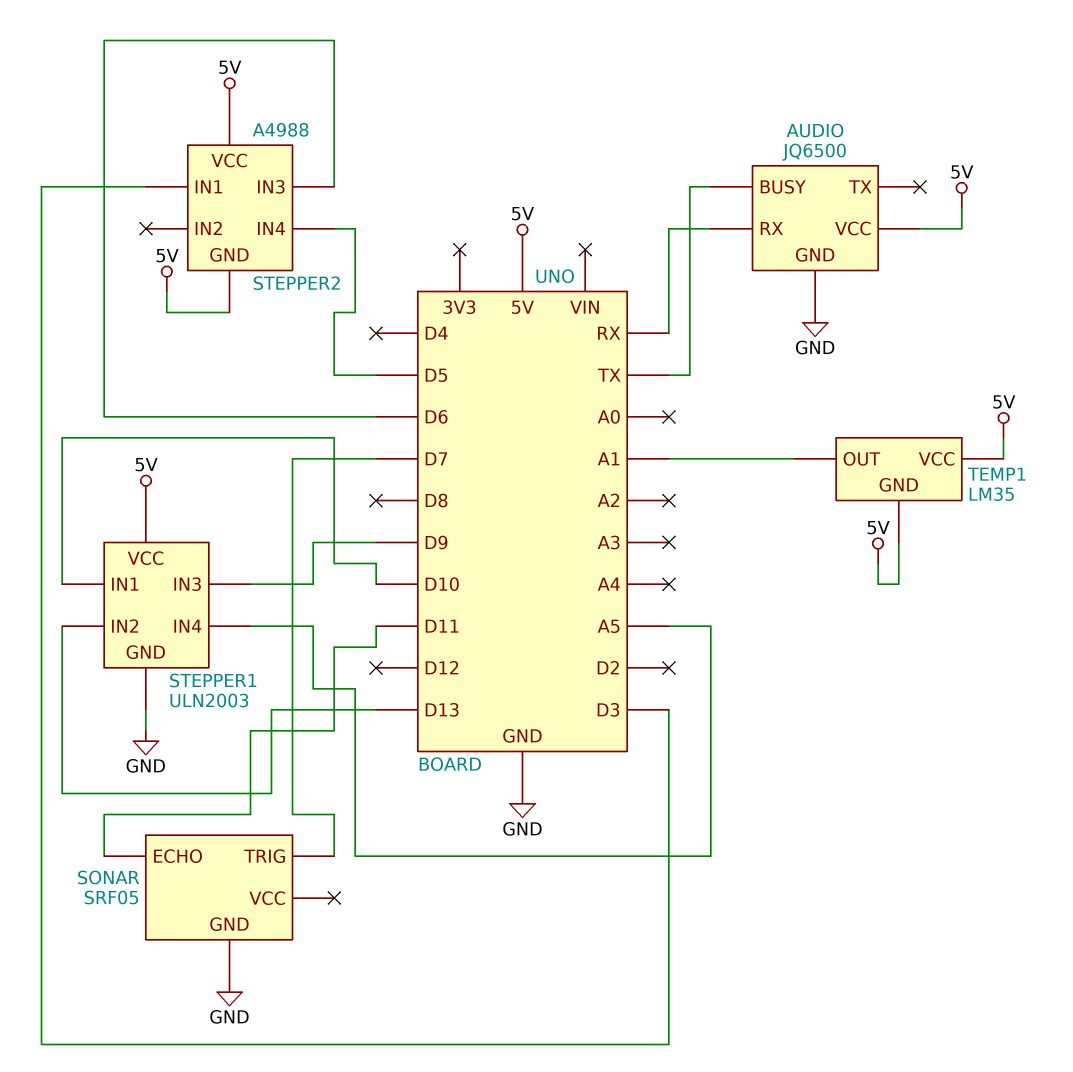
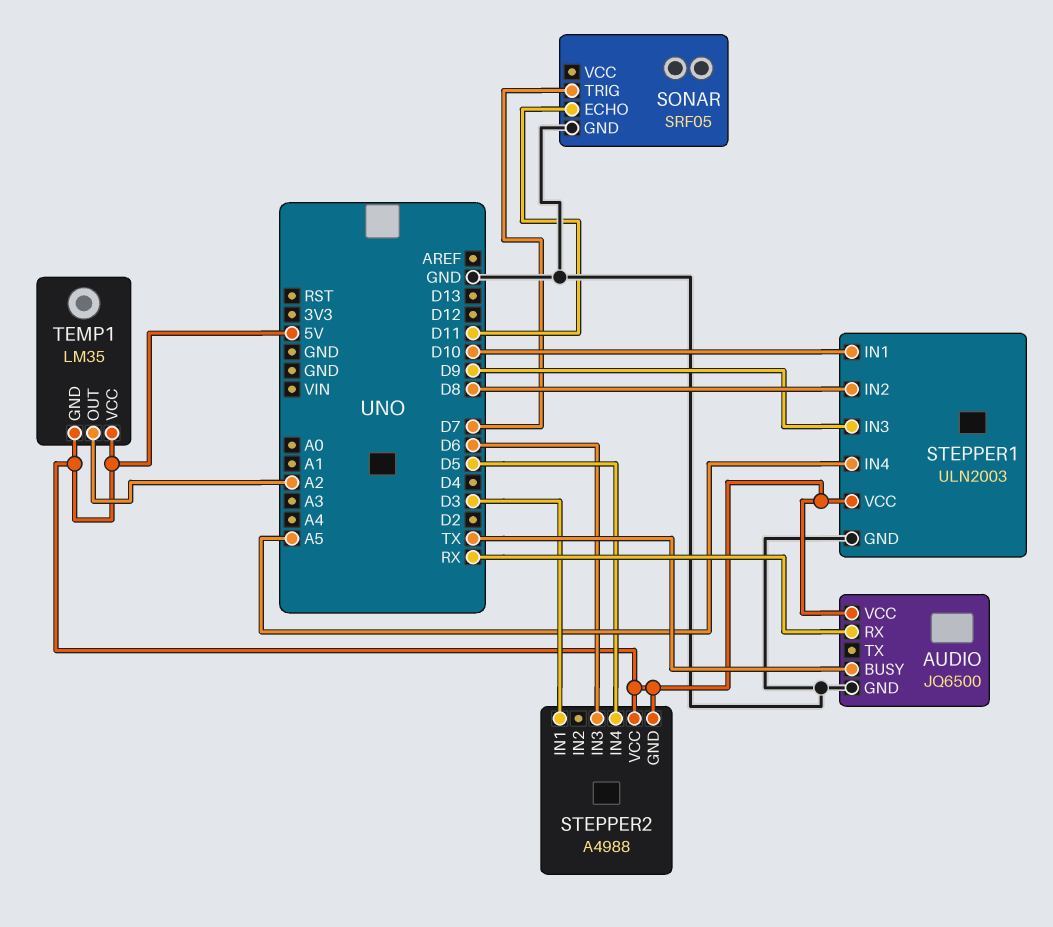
STEPPER1 pin IN2: D13 -> D8
TEMP1 pin OUT: A1 -> A2

